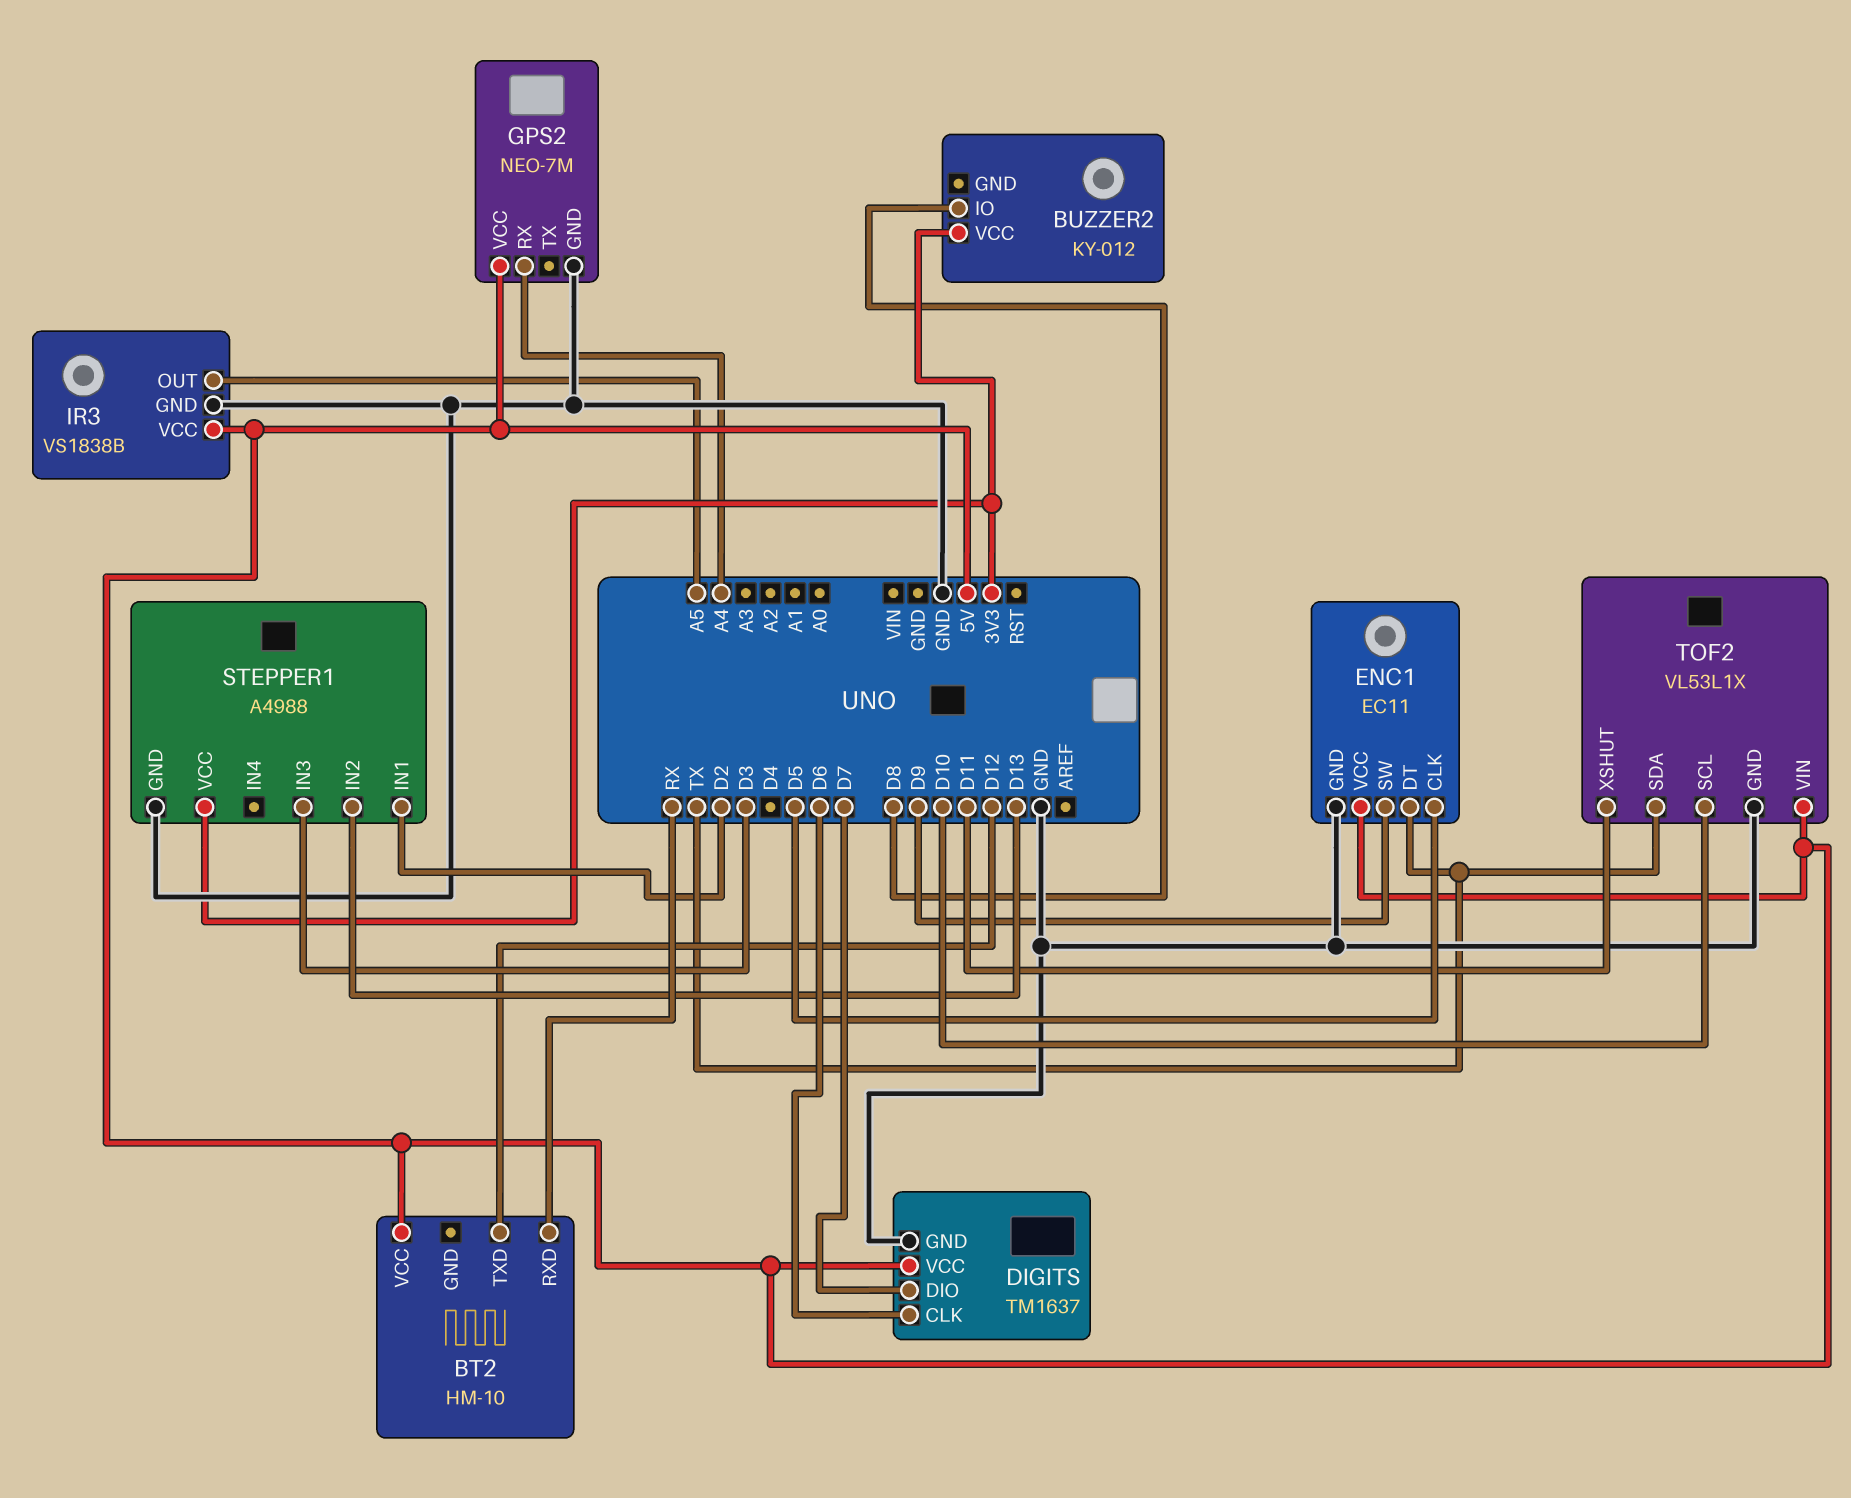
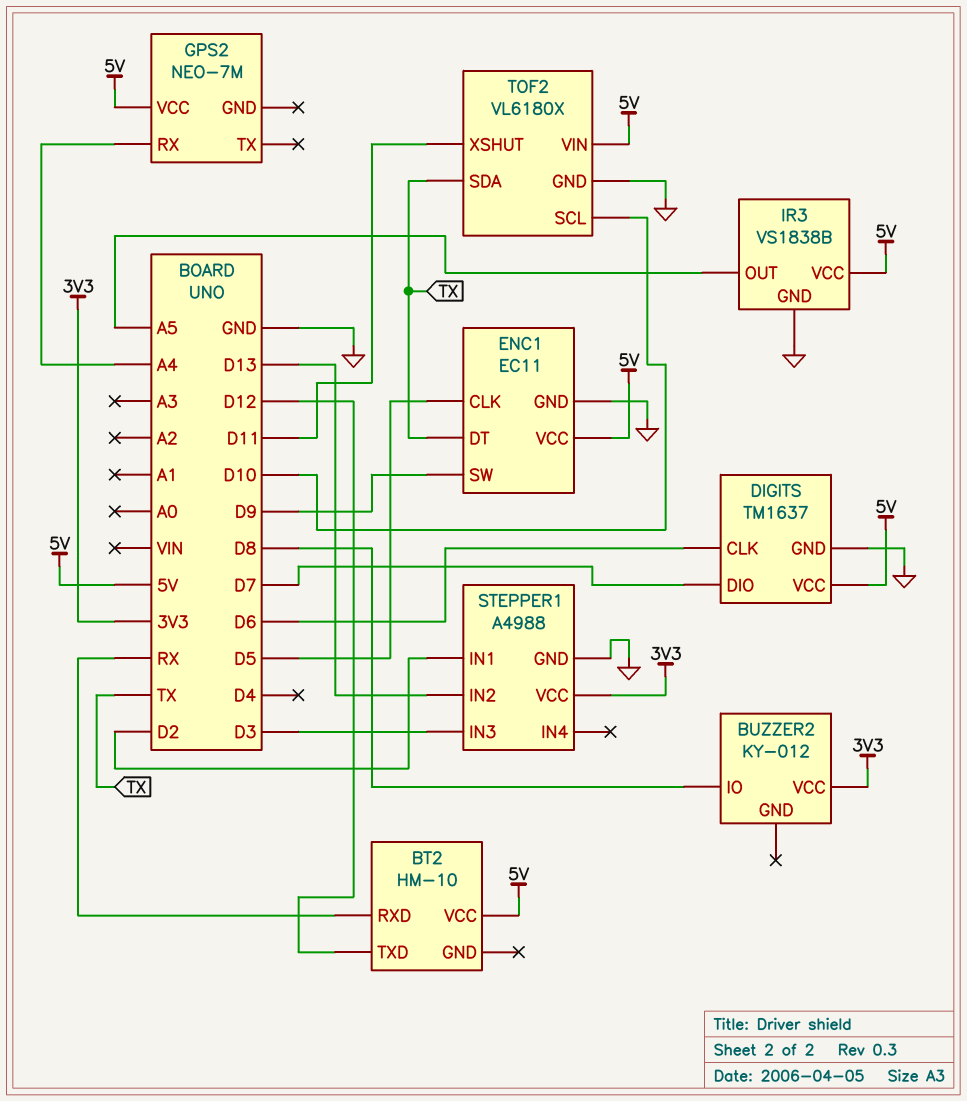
GPS2 pin GND: GND -> none
TOF2: VL53L1X -> VL6180X

